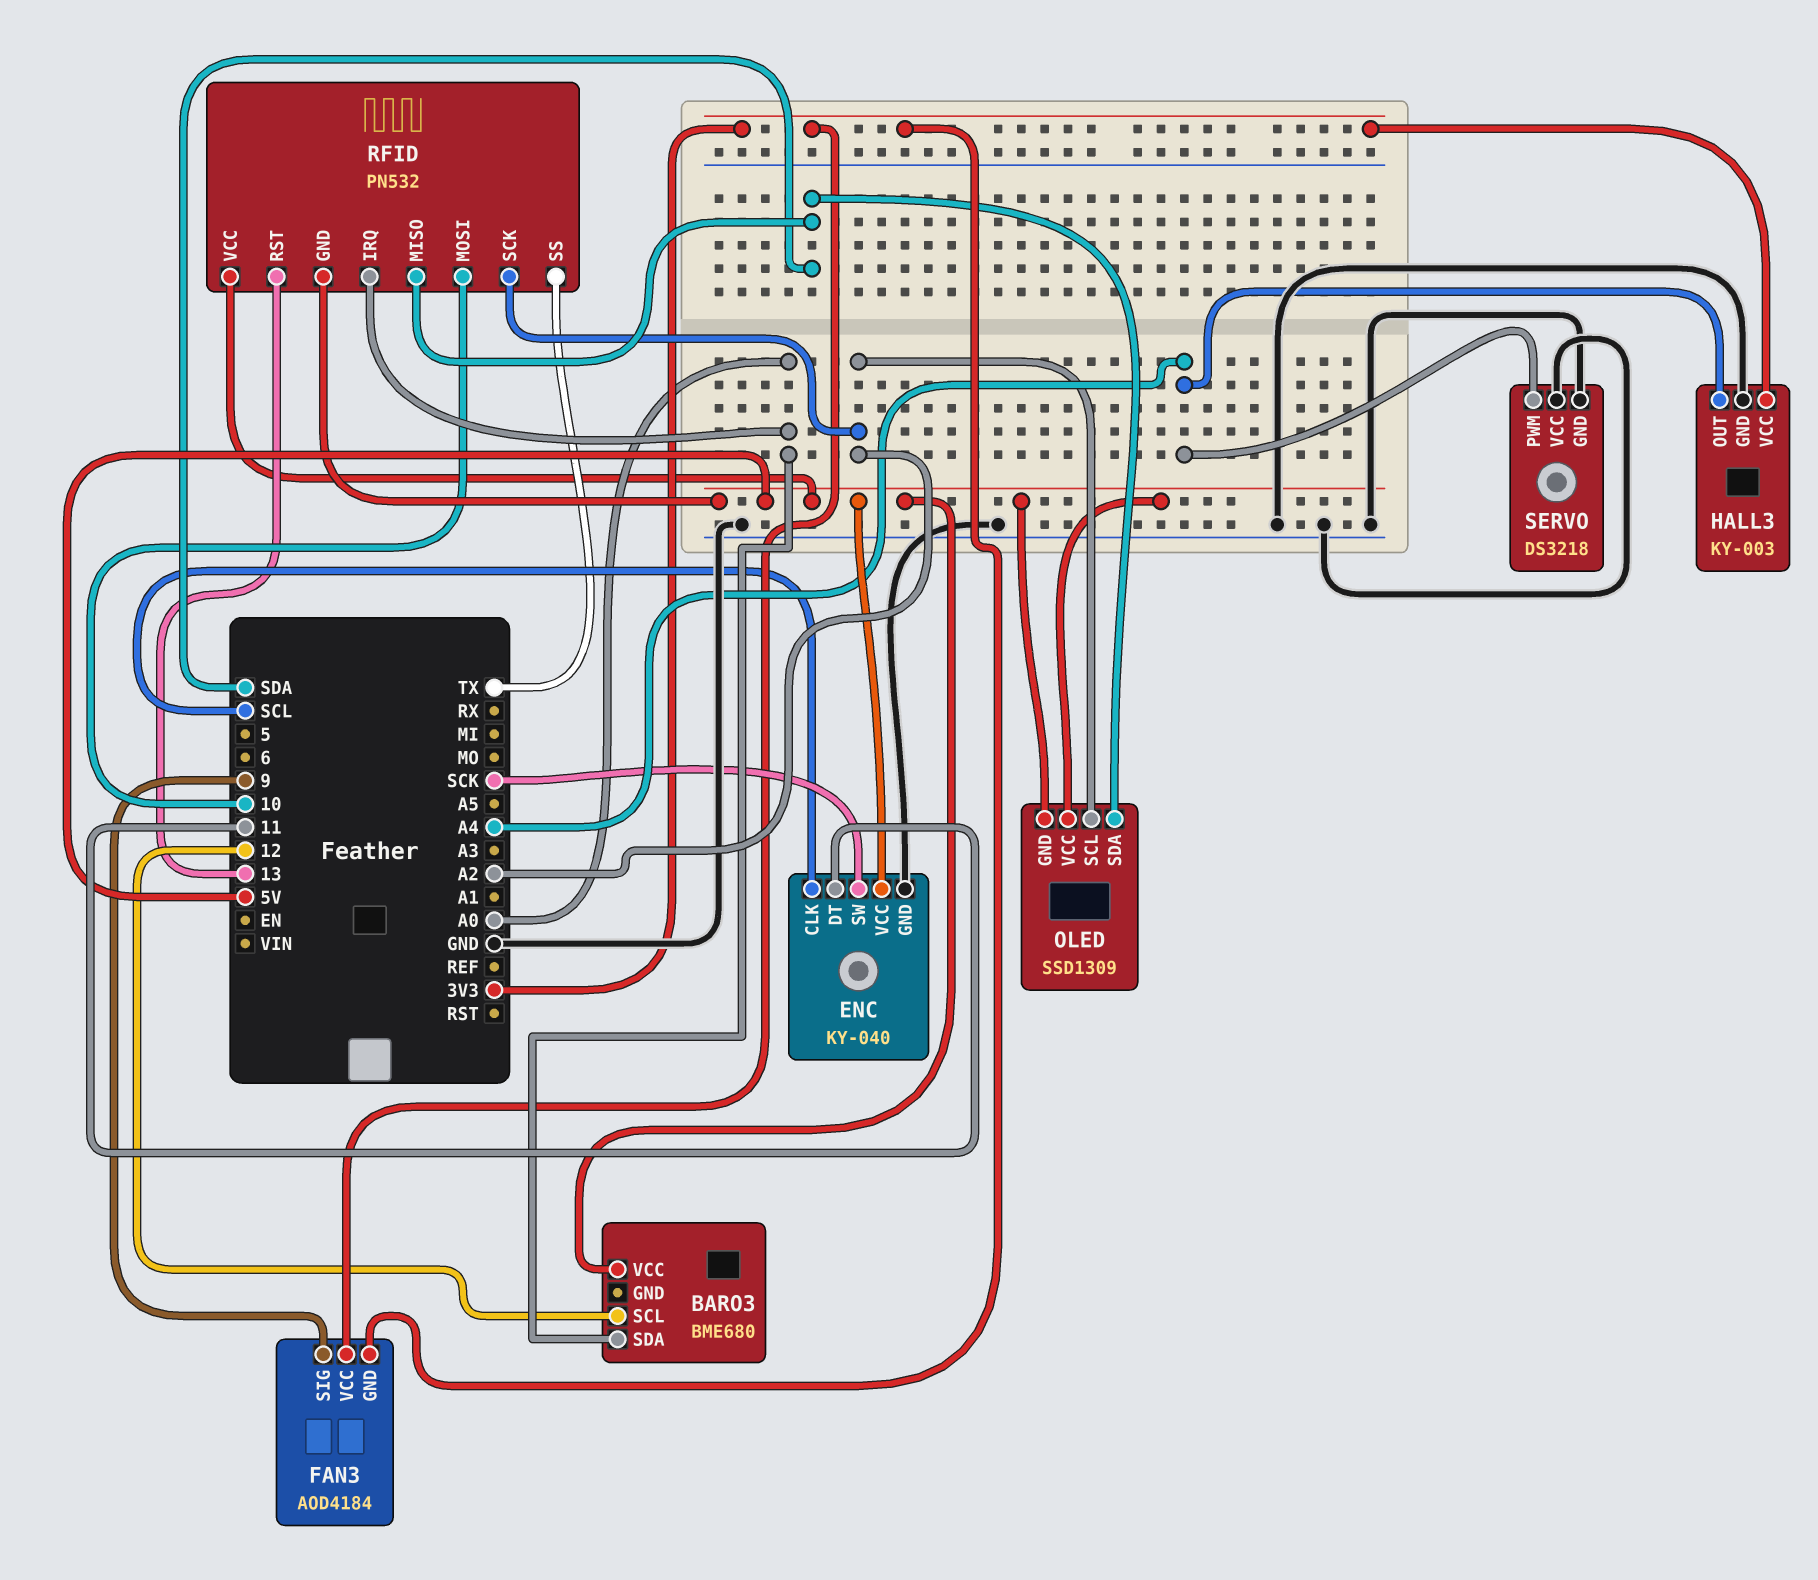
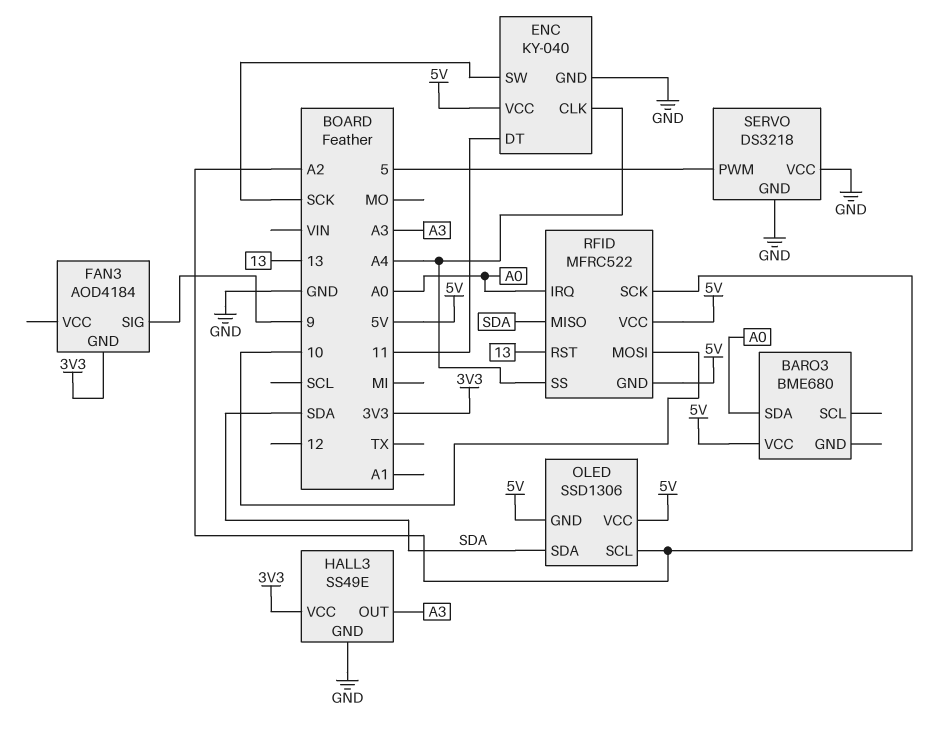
BARO3 pin SCL: 12 -> none
ENC pin CLK: SCL -> A4
FAN3 pin VCC: 3V3 -> none
HALL3: KY-003 -> SS49E
HALL3 pin OUT: A4 -> A3
OLED: SSD1309 -> SSD1306
RFID: PN532 -> MFRC522
RFID pin SS: TX -> A4
SERVO pin PWM: A4 -> 5

